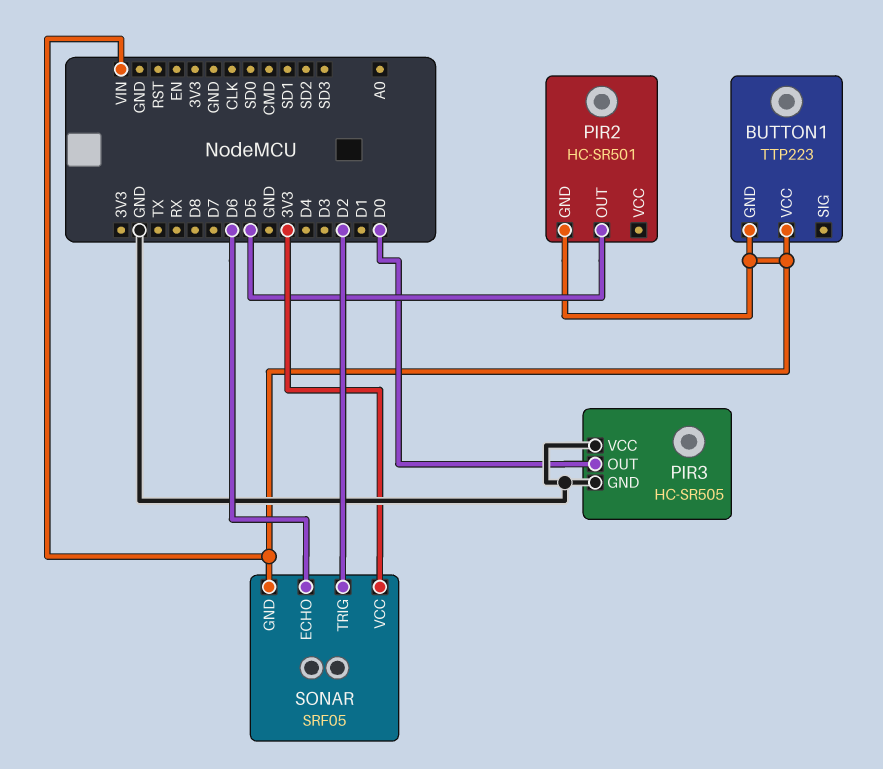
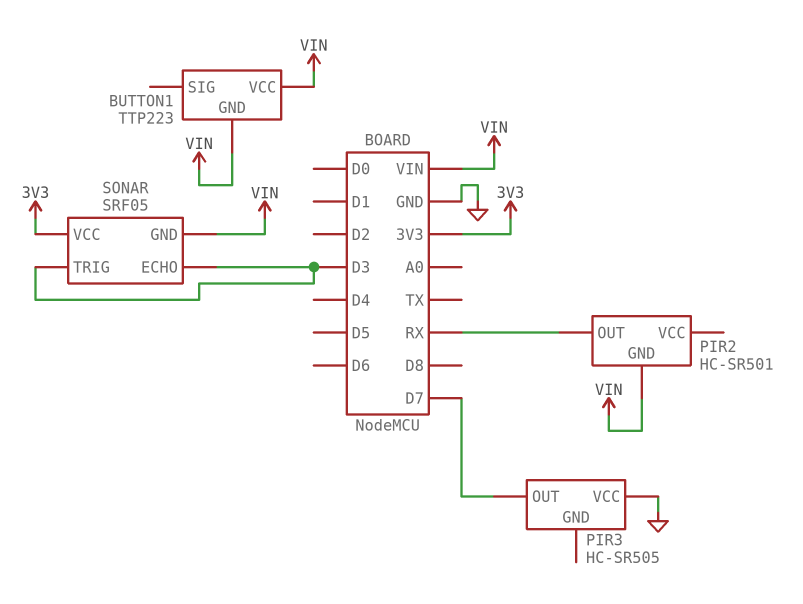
PIR2 pin OUT: D5 -> RX
PIR3 pin GND: GND -> none
PIR3 pin OUT: D0 -> D7
SONAR pin ECHO: D6 -> D3
SONAR pin TRIG: D2 -> D3

